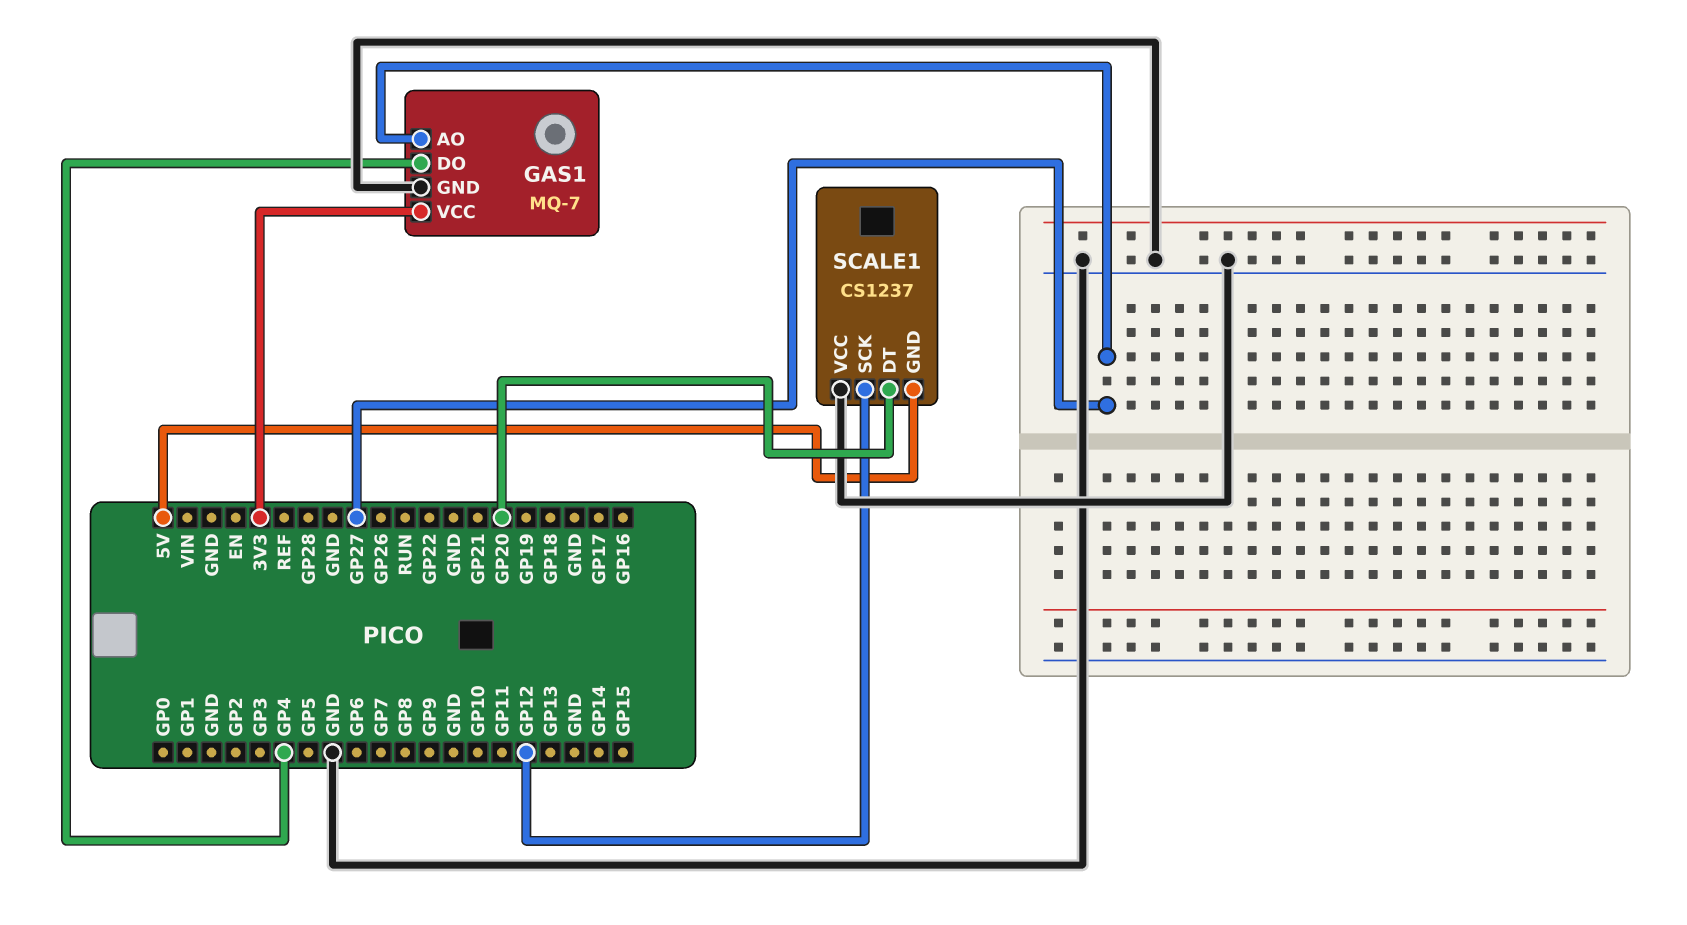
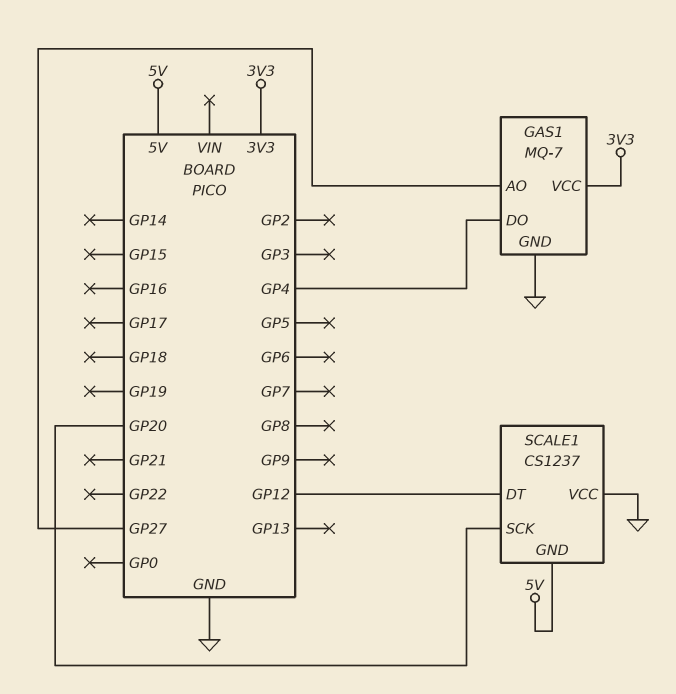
SCALE1 pin DT: GP20 -> GP12
SCALE1 pin SCK: GP12 -> GP20

